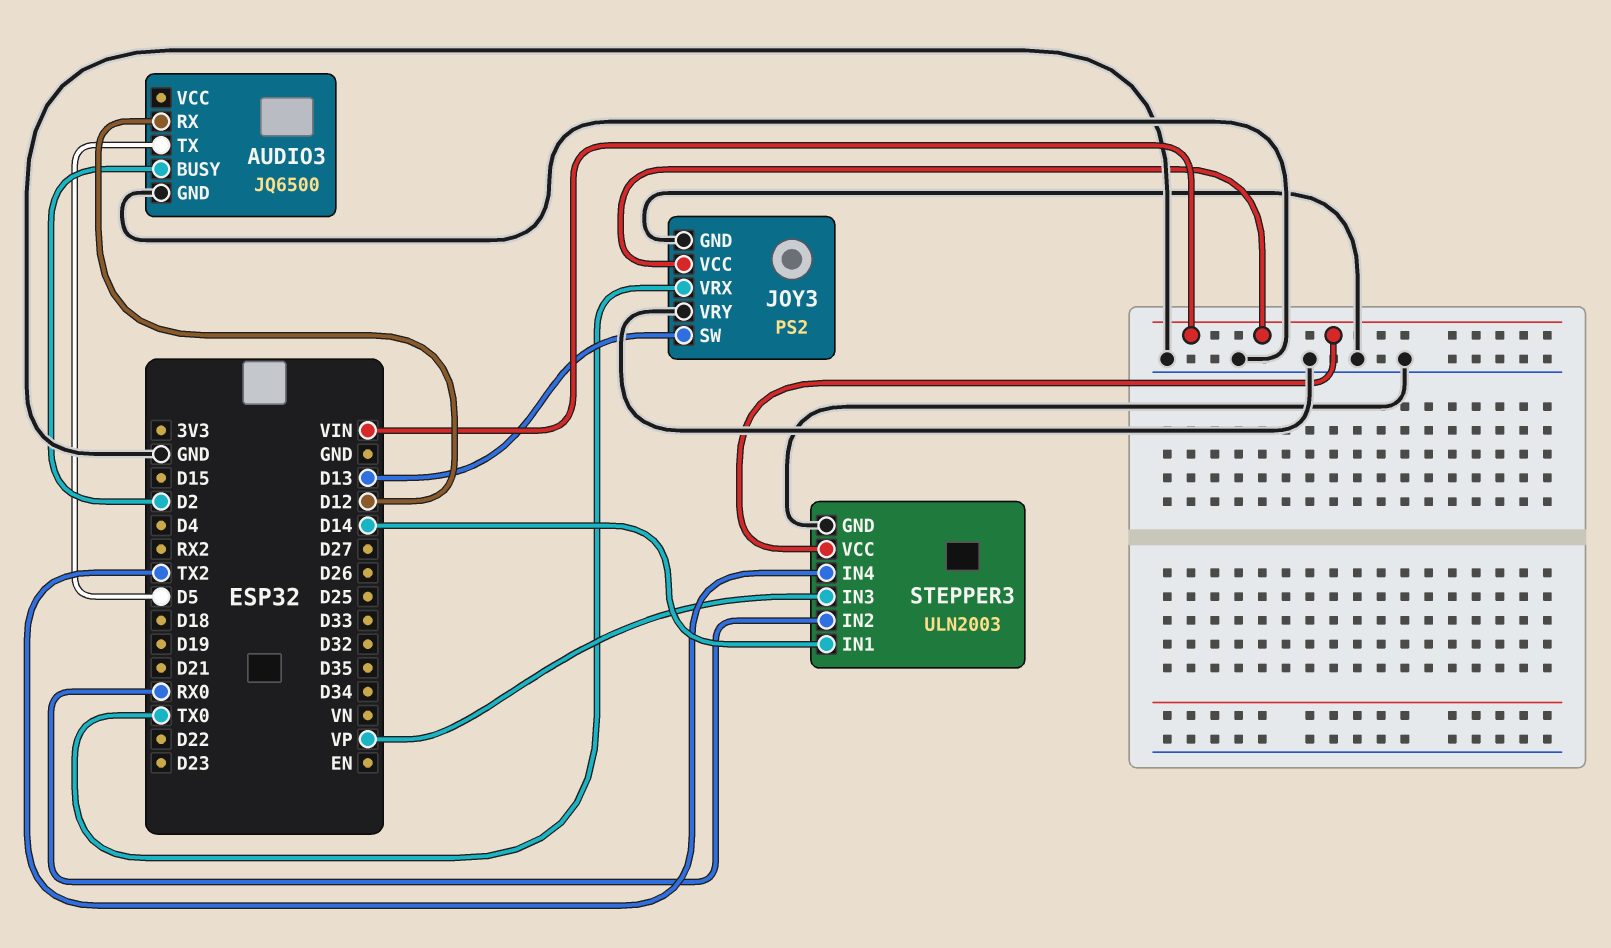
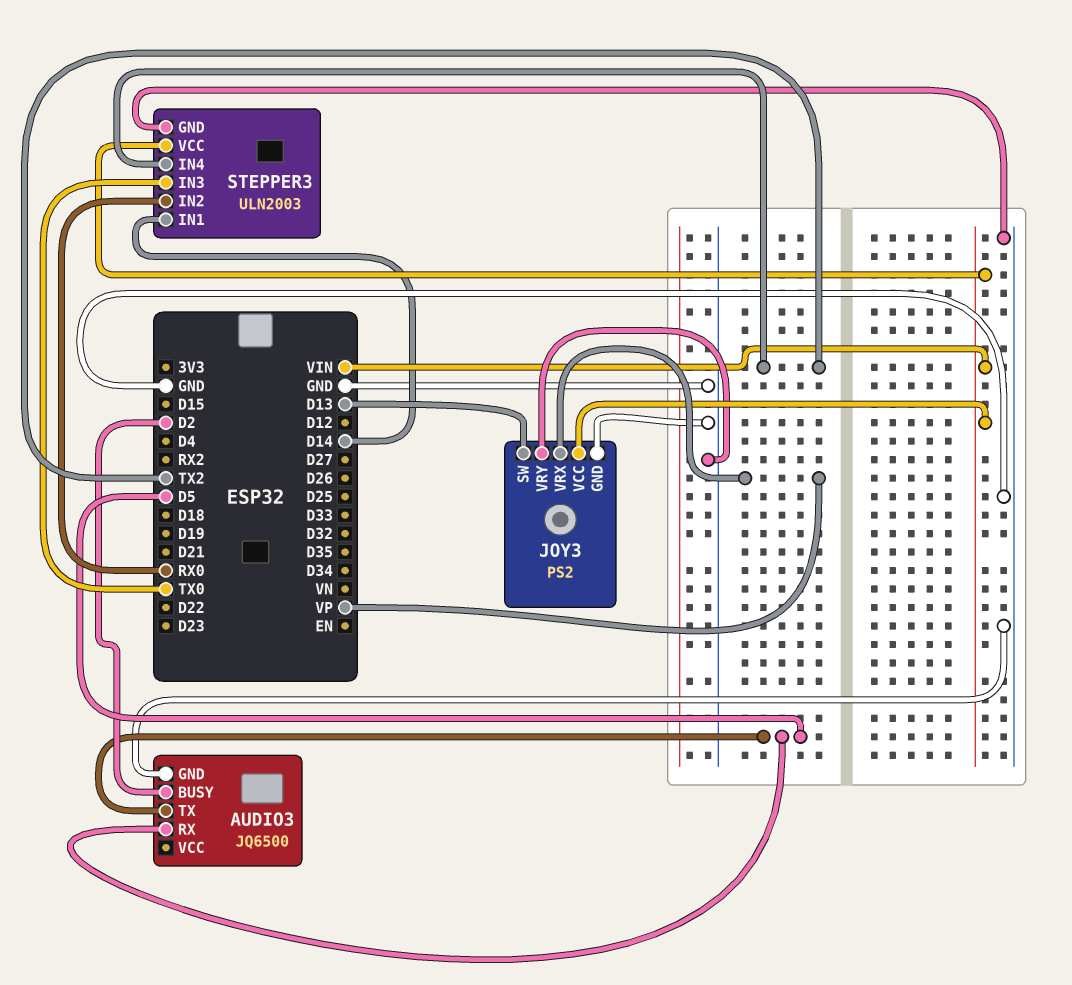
AUDIO3 pin RX: D12 -> D5
JOY3 pin VRX: TX0 -> VP
STEPPER3 pin IN3: VP -> TX0

